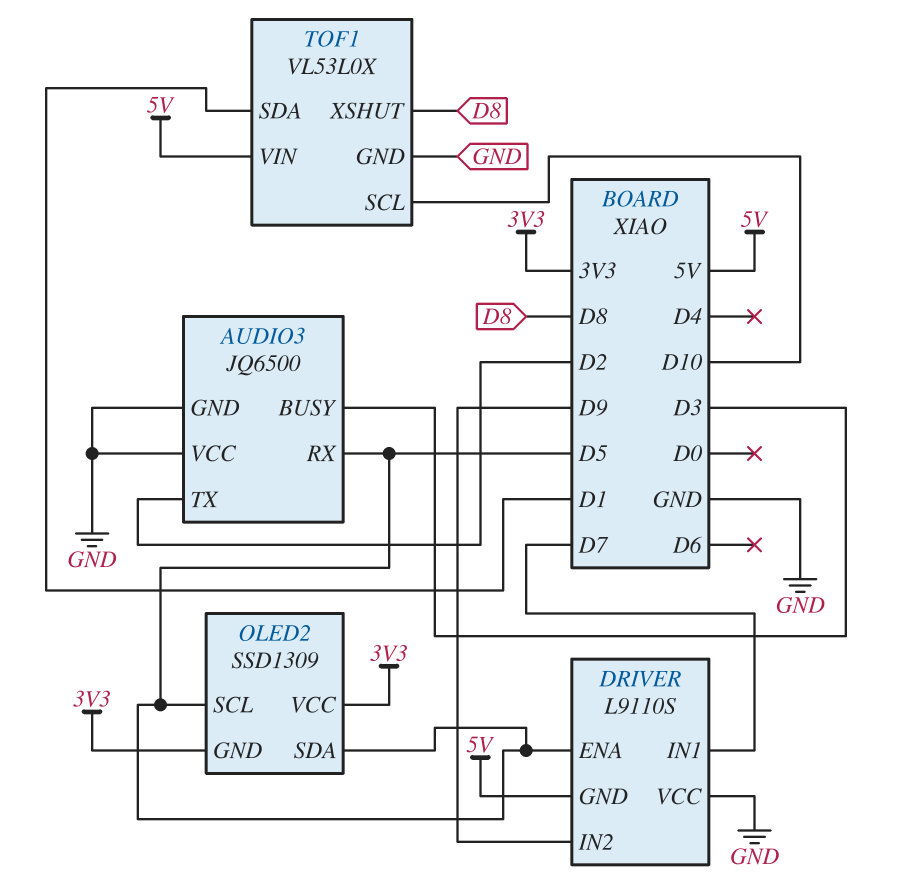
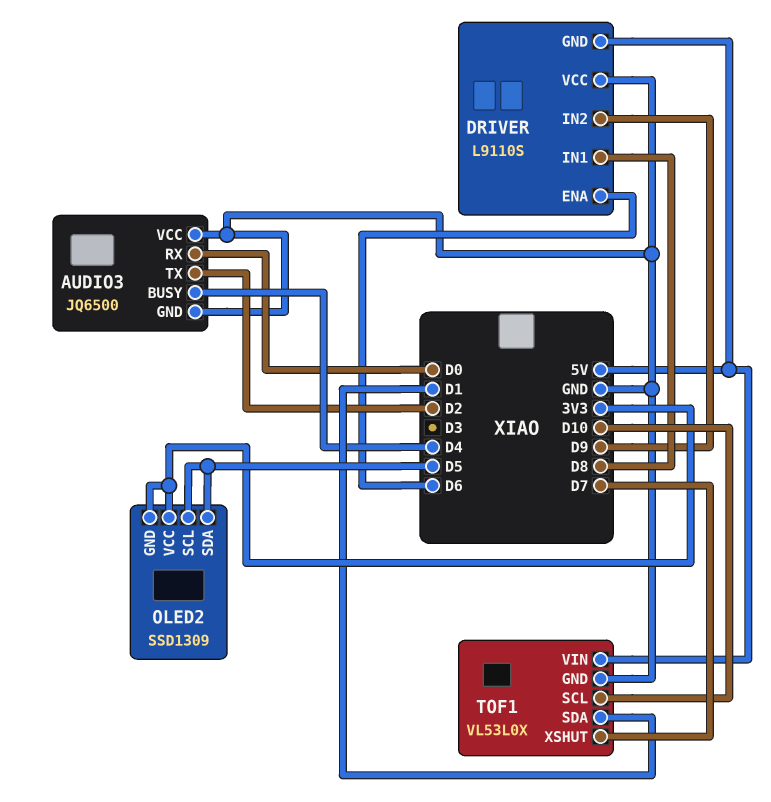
AUDIO3 pin BUSY: D3 -> D4
AUDIO3 pin RX: D5 -> D0
DRIVER pin ENA: D5 -> D6
DRIVER pin IN1: D7 -> D8
TOF1 pin XSHUT: D8 -> D7

